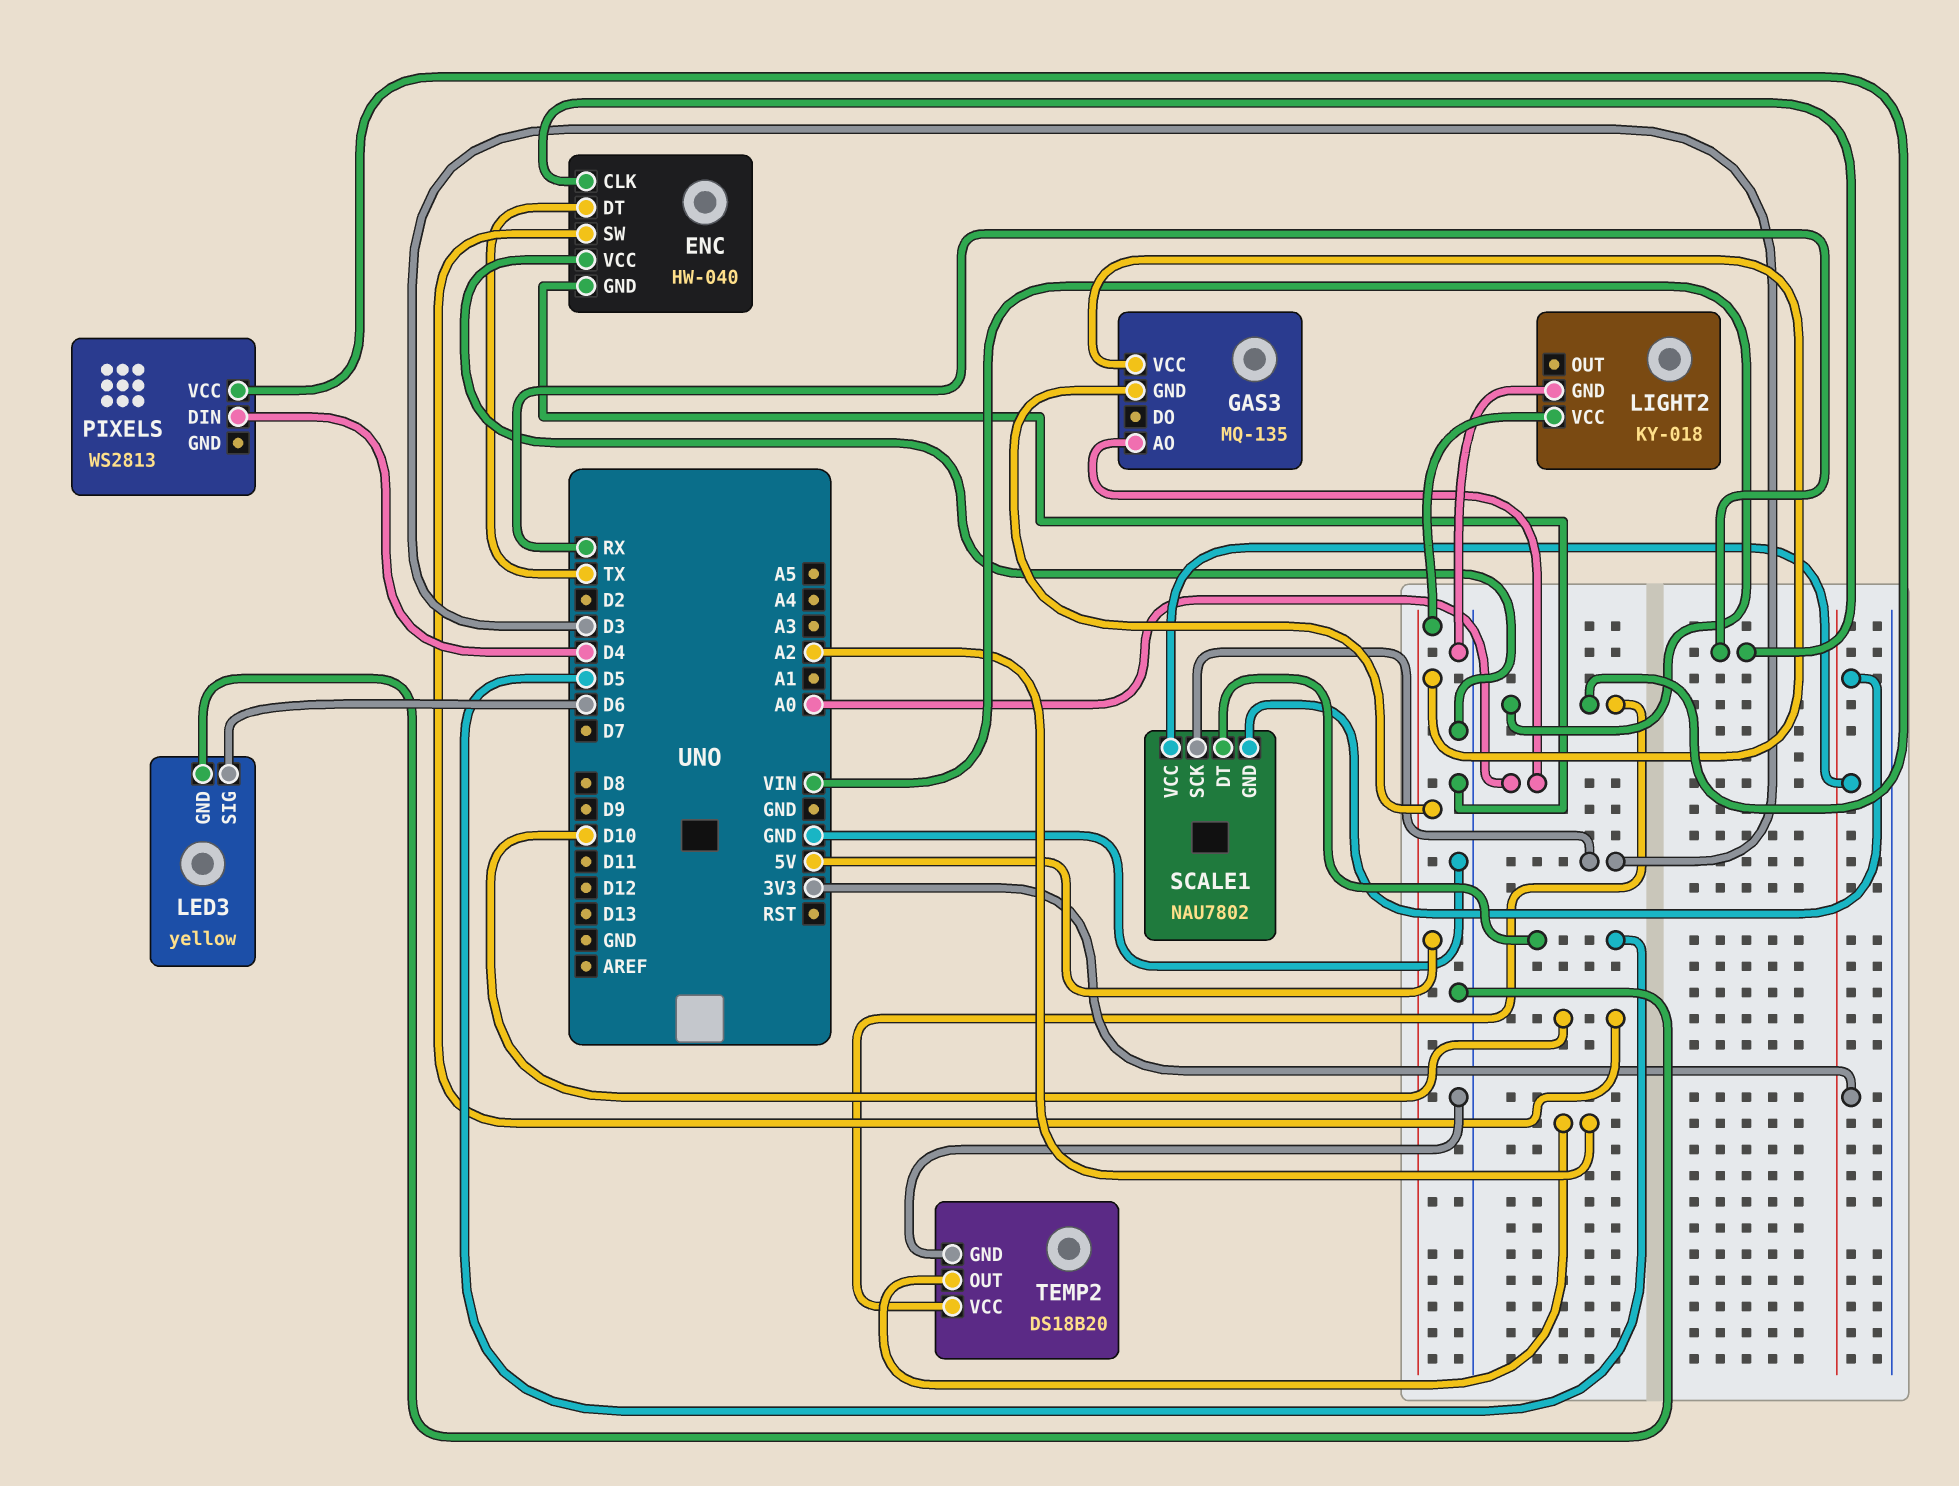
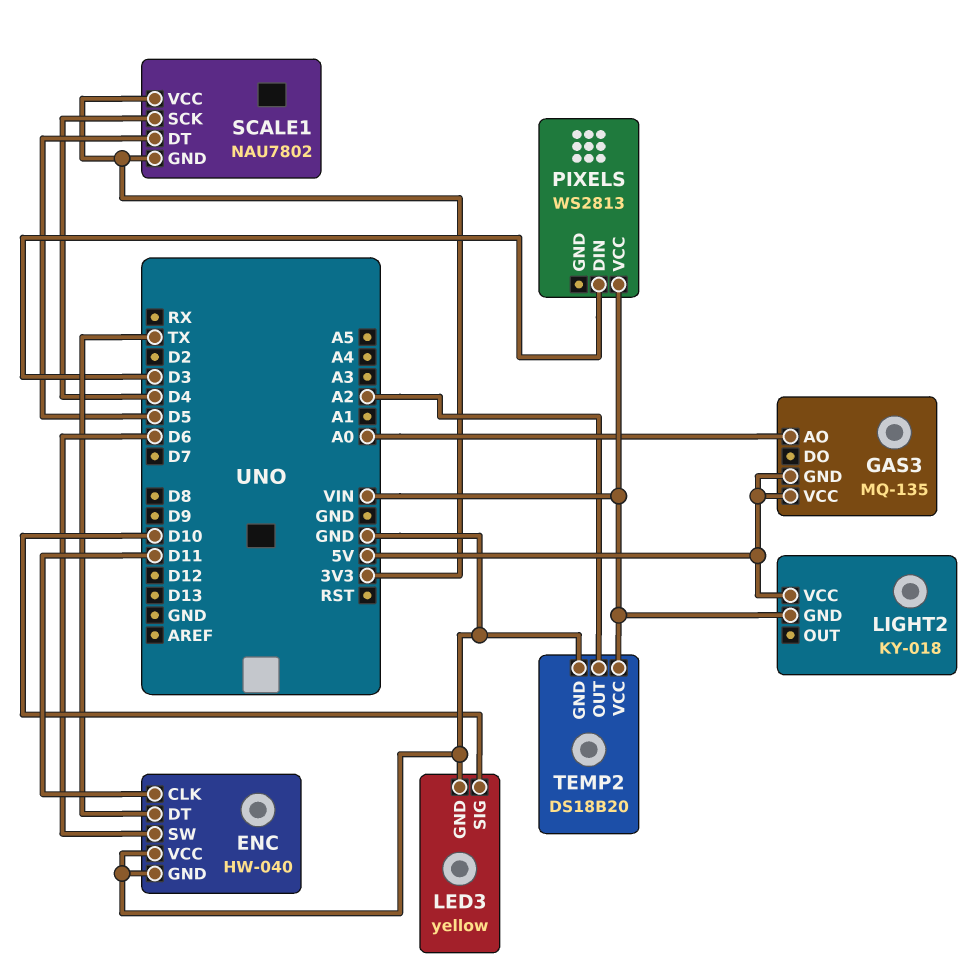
ENC pin CLK: RX -> D11
ENC pin SW: D10 -> D6
LED3 pin SIG: D6 -> D10
LIGHT2 pin GND: GND -> VIN
PIXELS pin DIN: D4 -> D3
SCALE1 pin SCK: D3 -> D4

